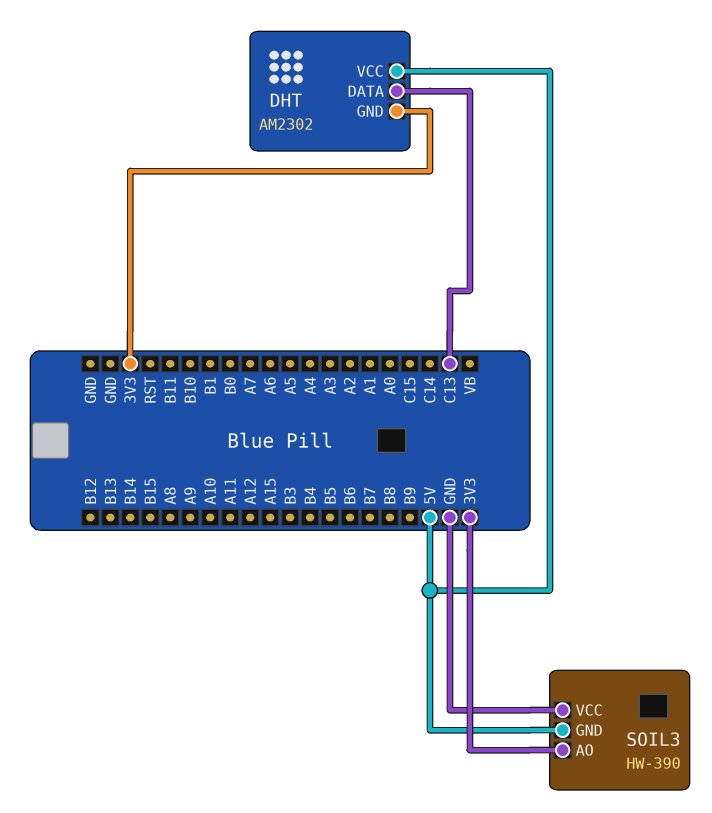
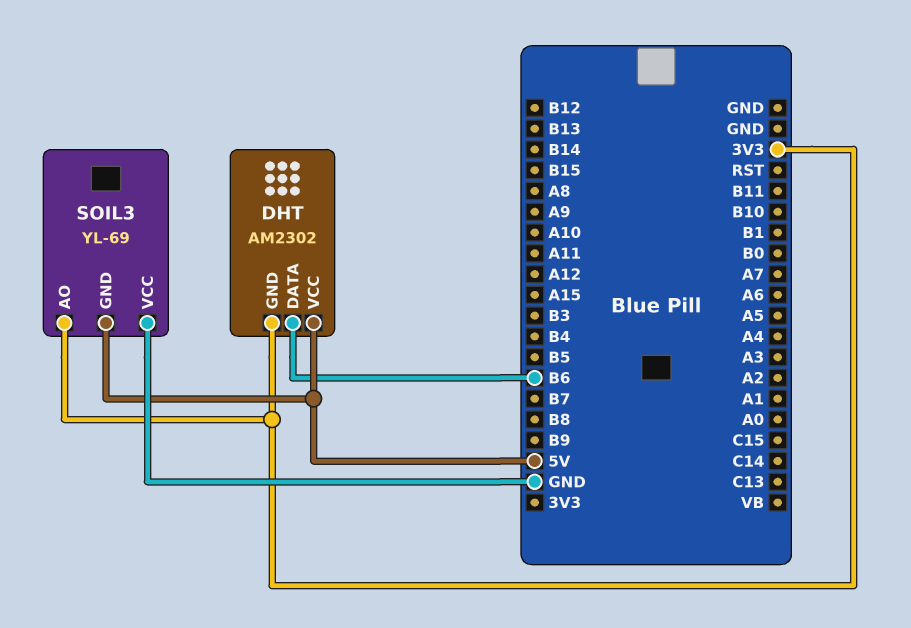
DHT pin DATA: C13 -> B6
SOIL3: HW-390 -> YL-69

